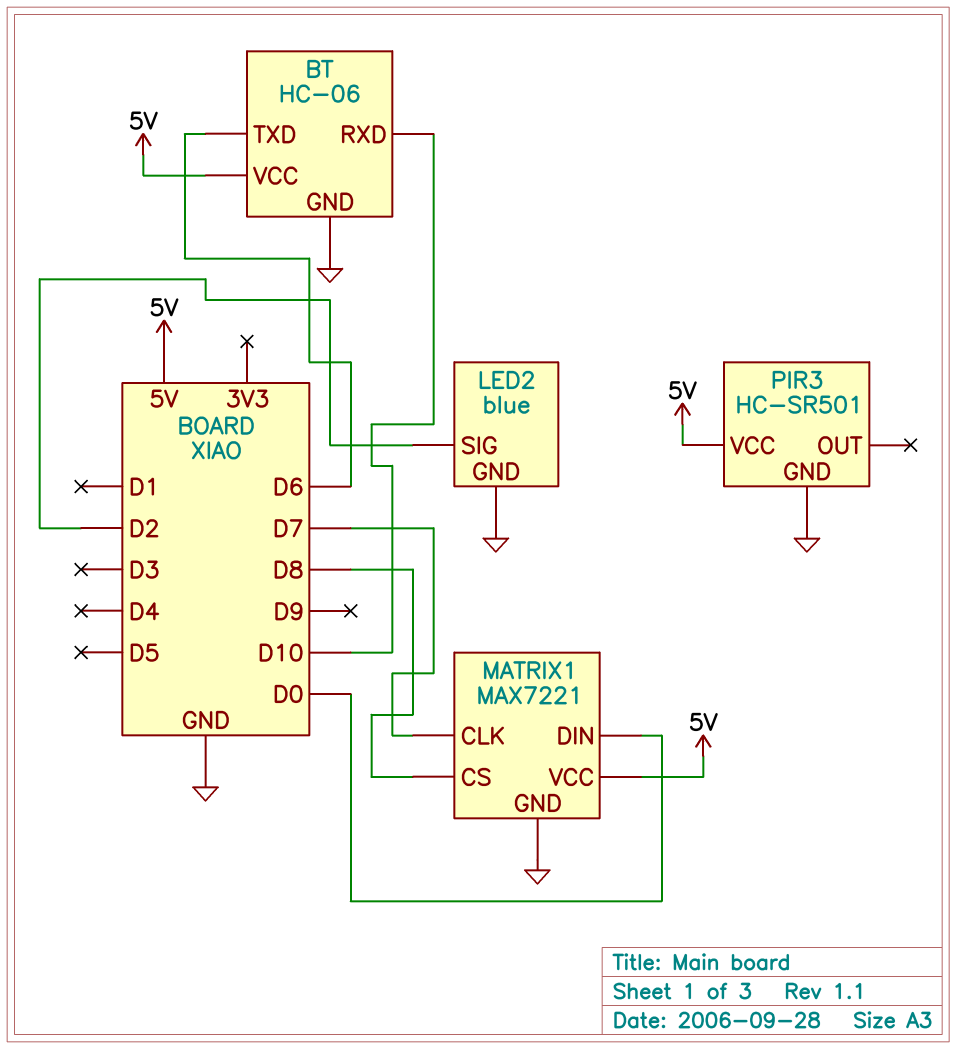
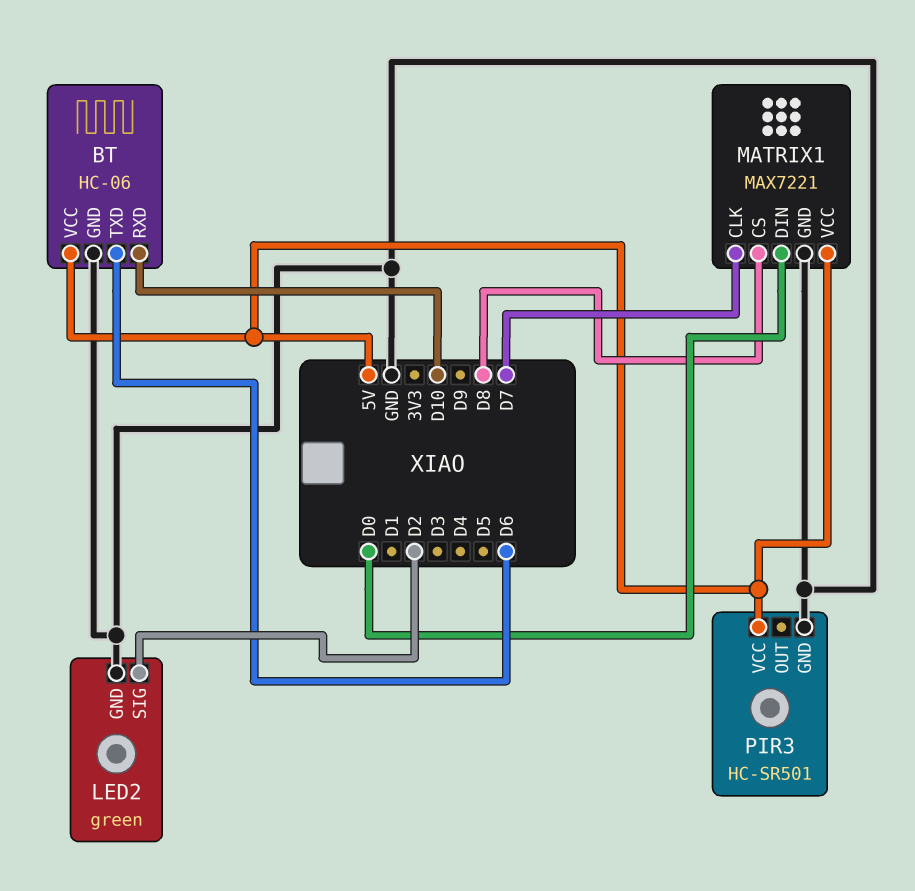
LED2: blue -> green

